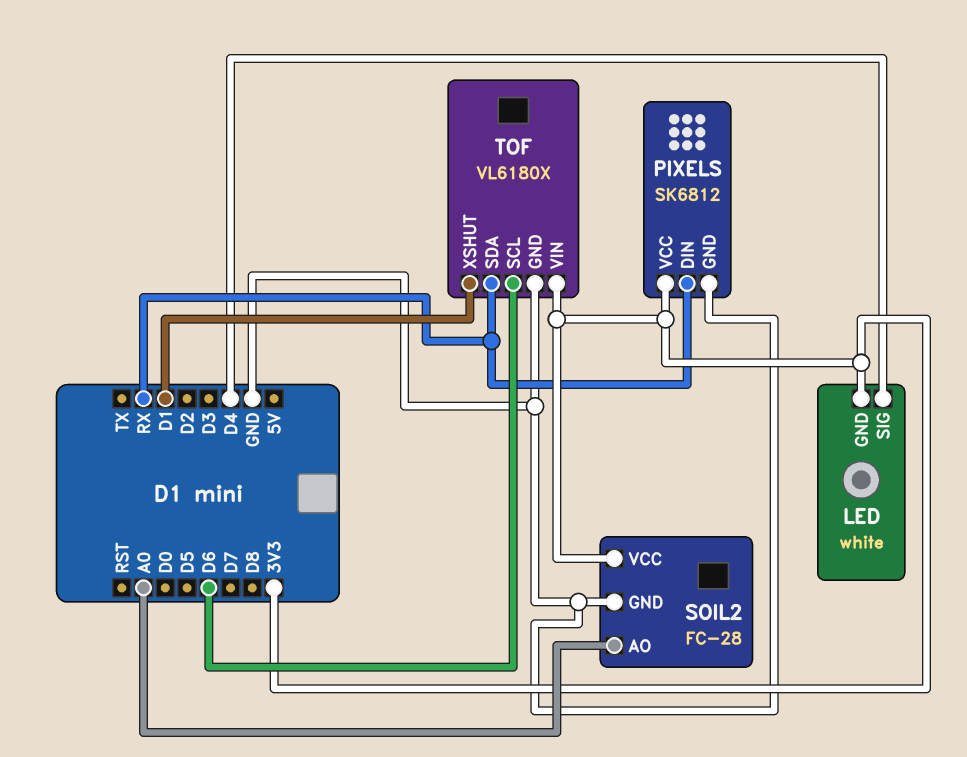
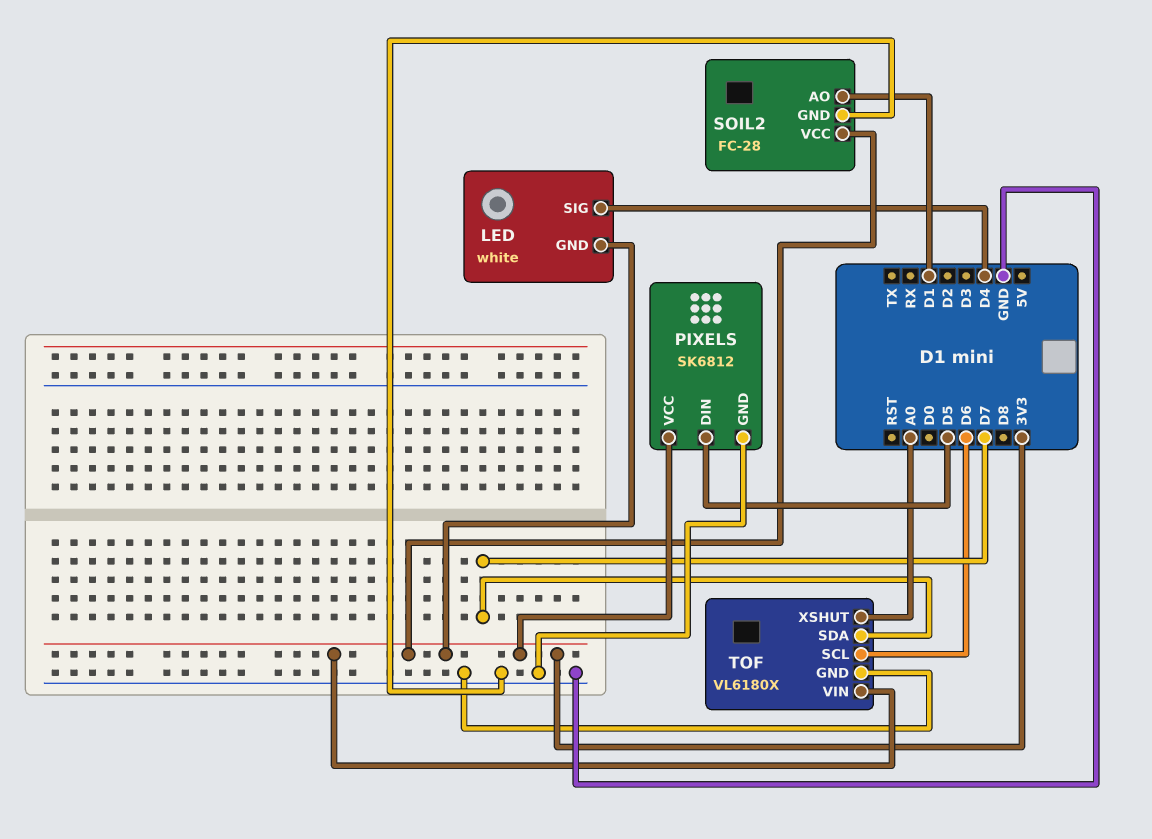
PIXELS pin DIN: RX -> D5
SOIL2 pin AO: A0 -> D1
TOF pin SDA: RX -> D7
TOF pin XSHUT: D1 -> A0

